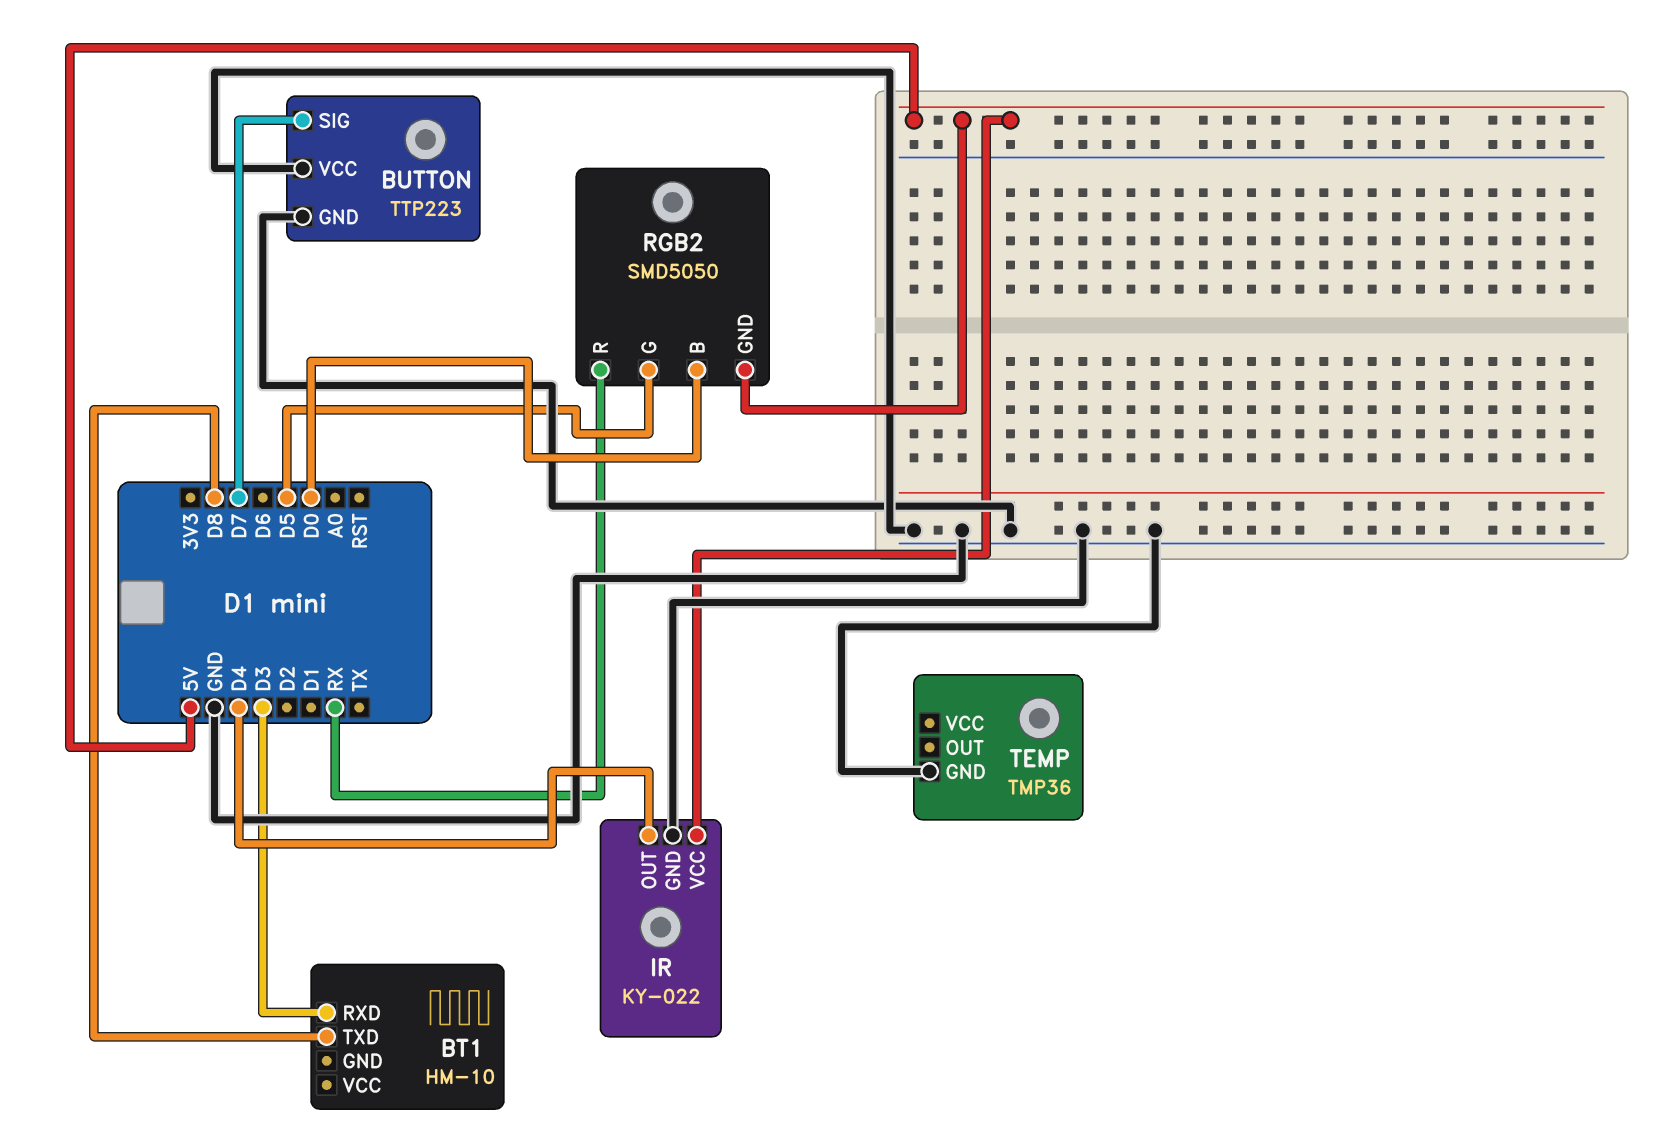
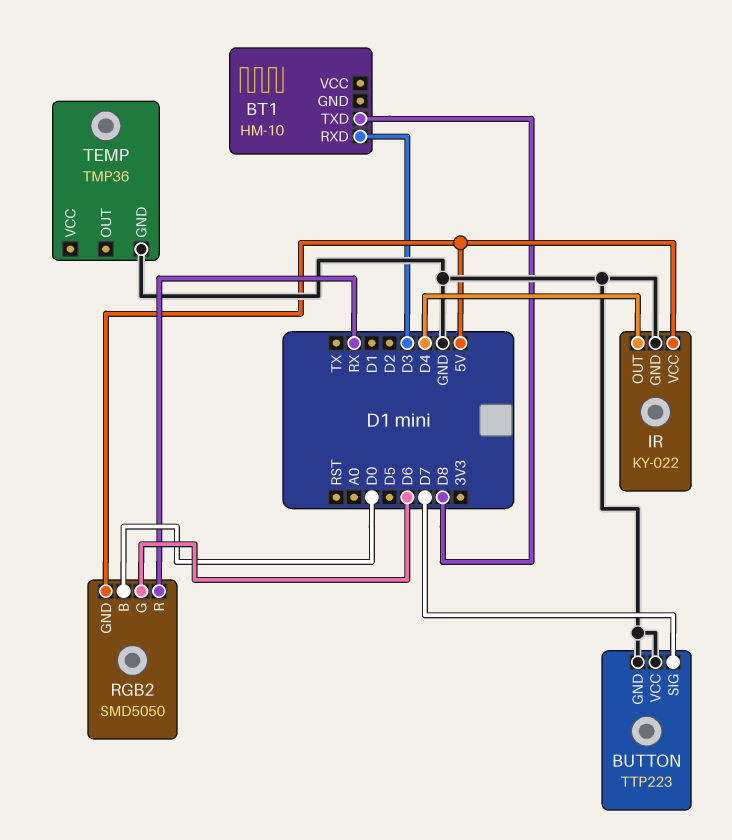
RGB2 pin G: D5 -> D6

